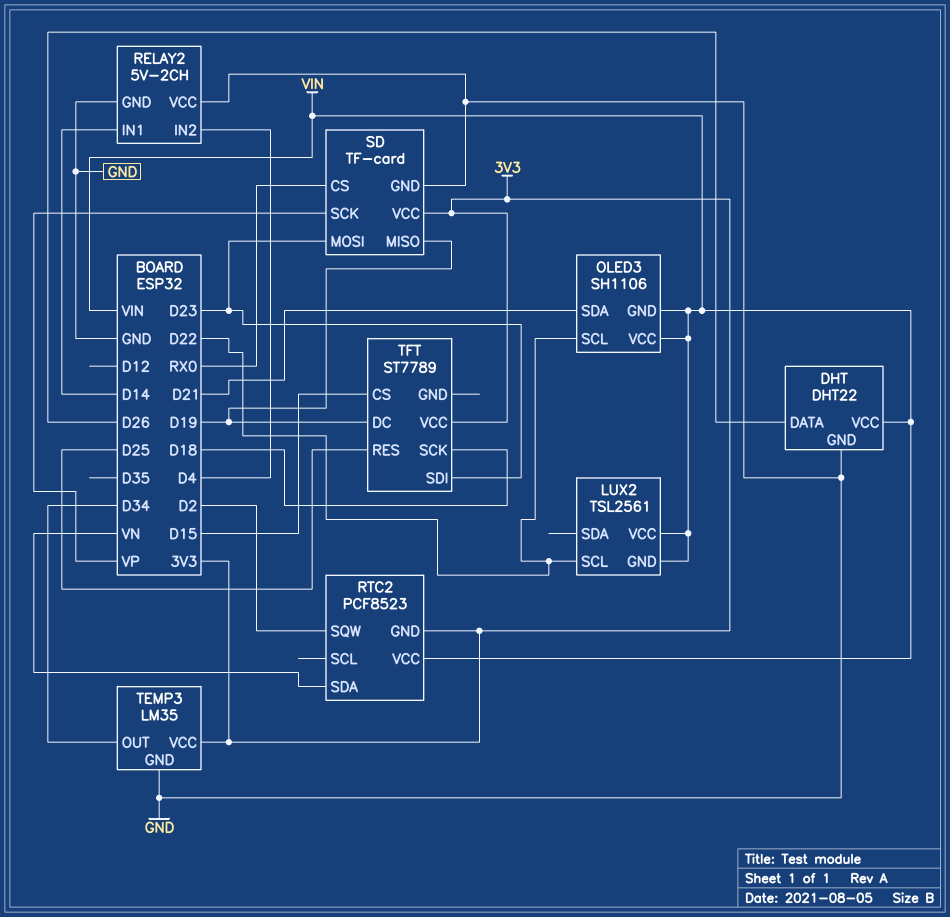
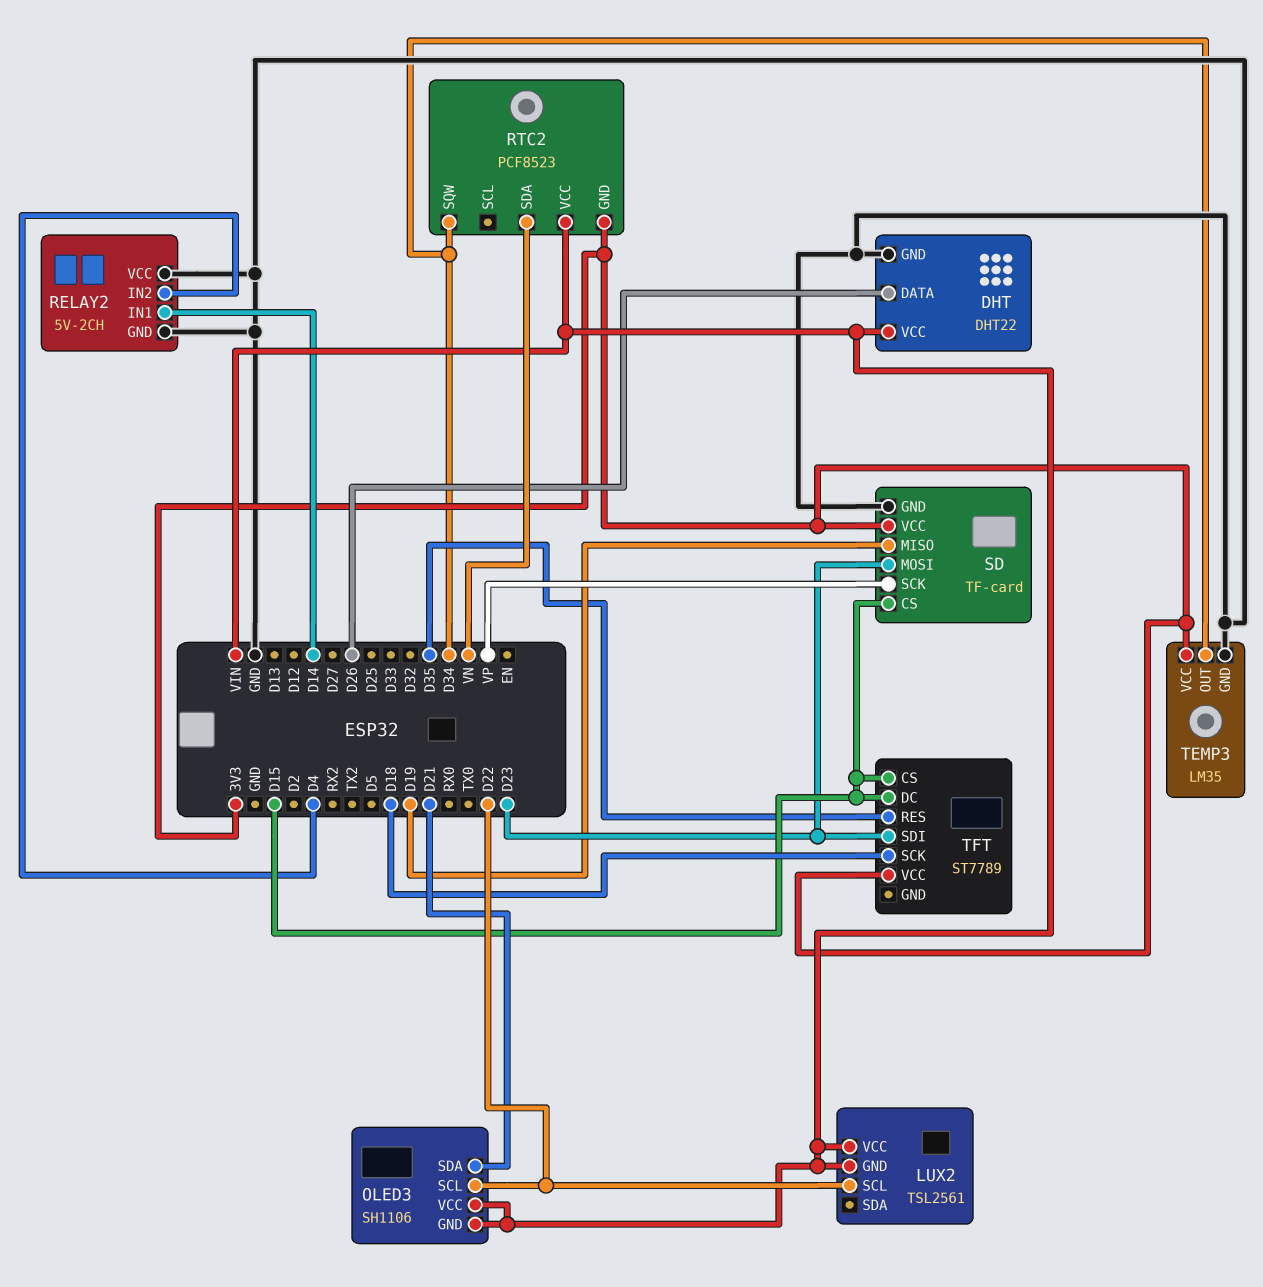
RTC2 pin SQW: D2 -> D34
SD pin CS: RX0 -> D15
TFT pin DC: D19 -> D15
TFT pin RES: D25 -> D35

